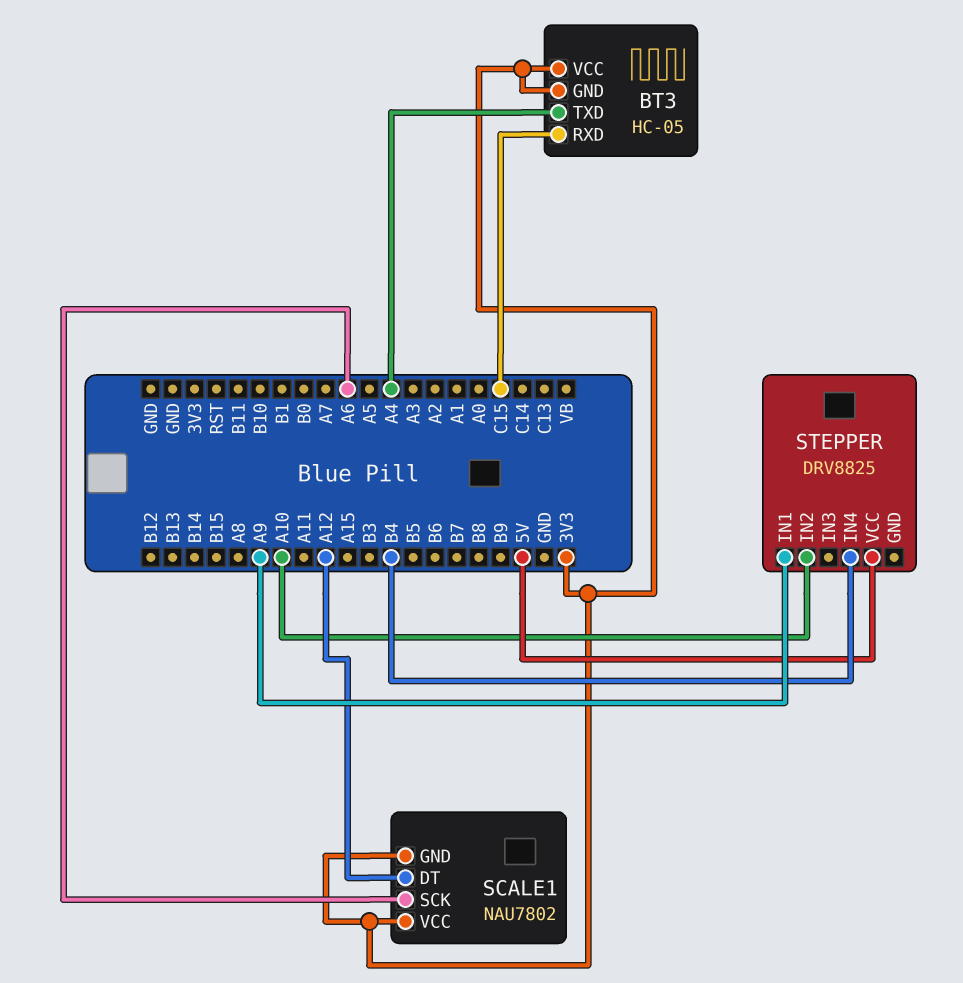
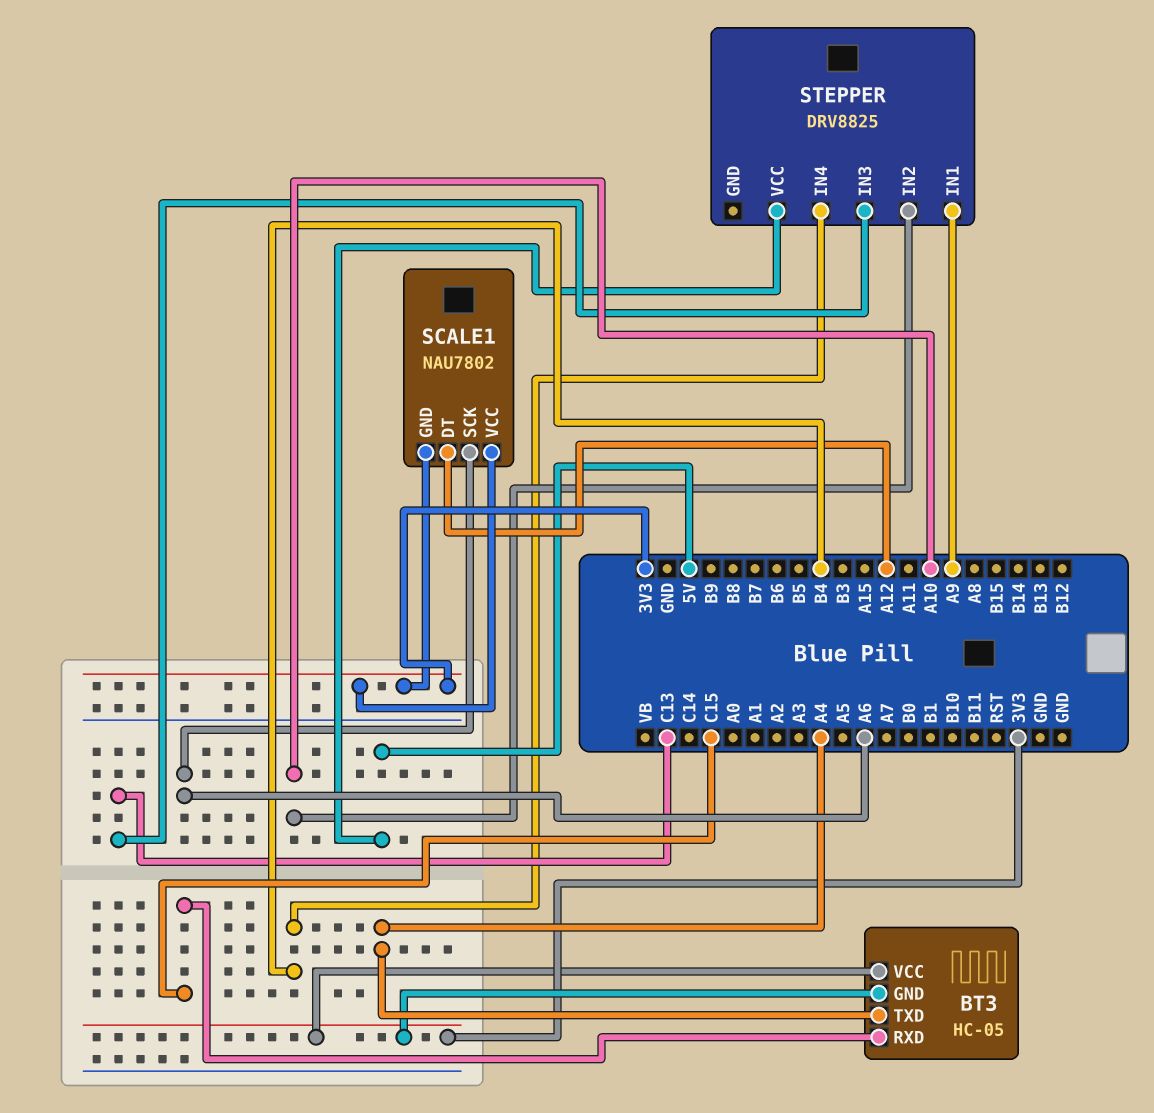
STEPPER pin IN3: none -> C13

